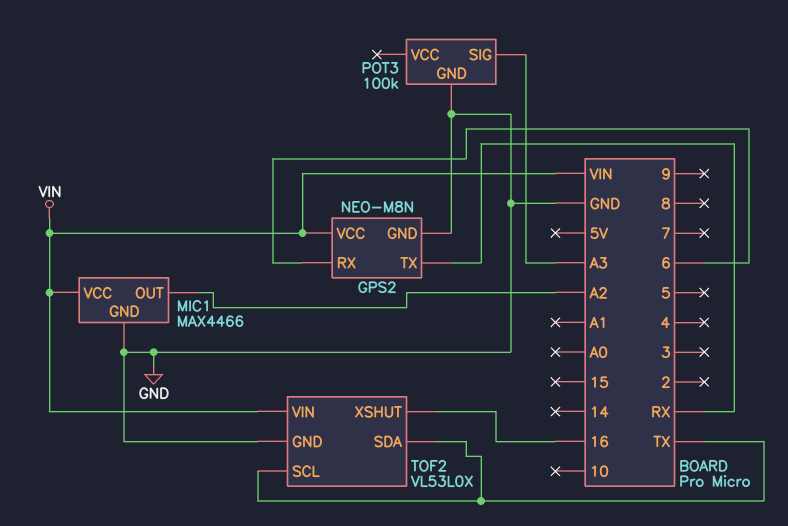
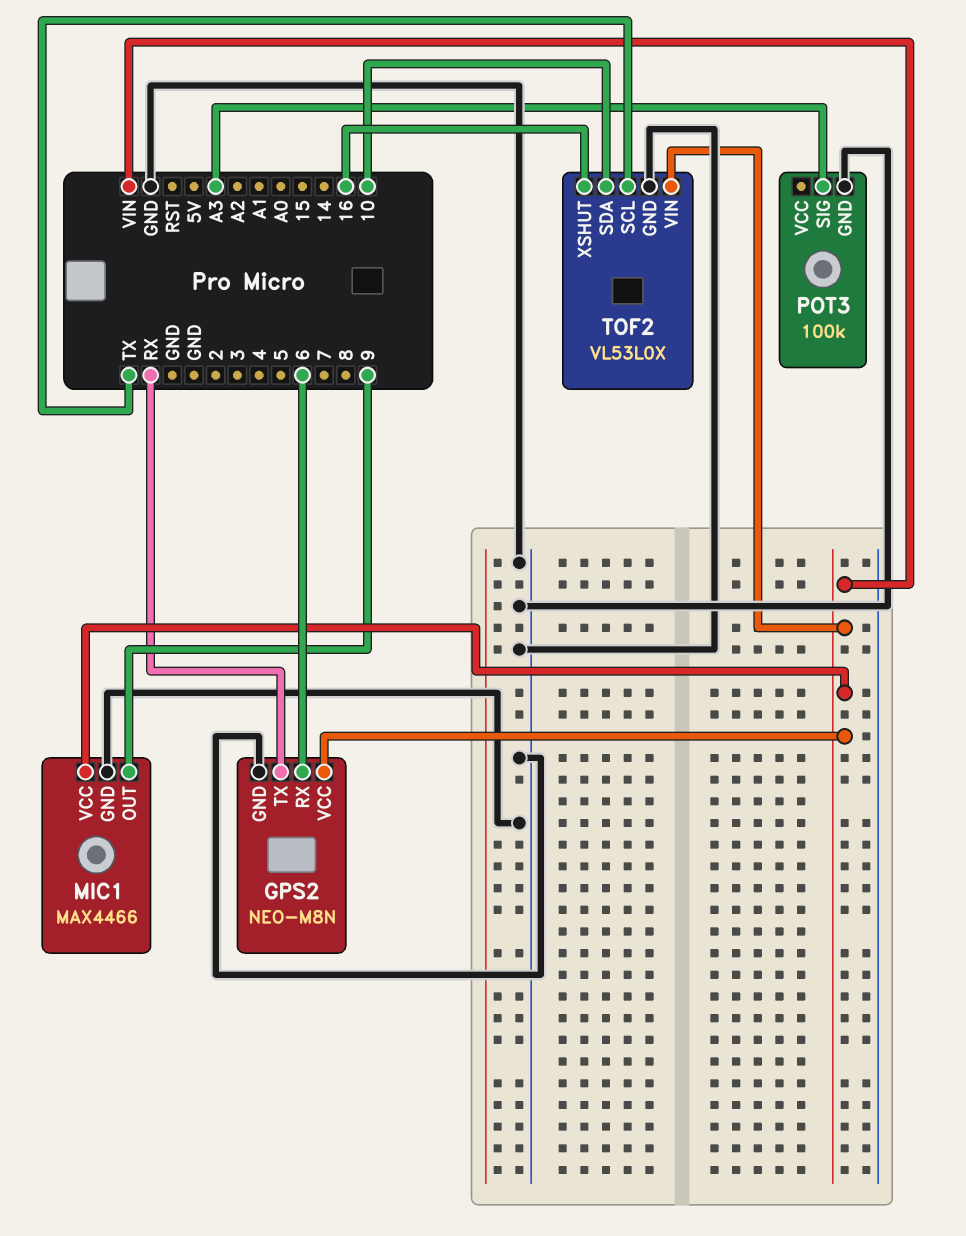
MIC1 pin OUT: A2 -> 9
TOF2 pin SDA: TX -> 10

